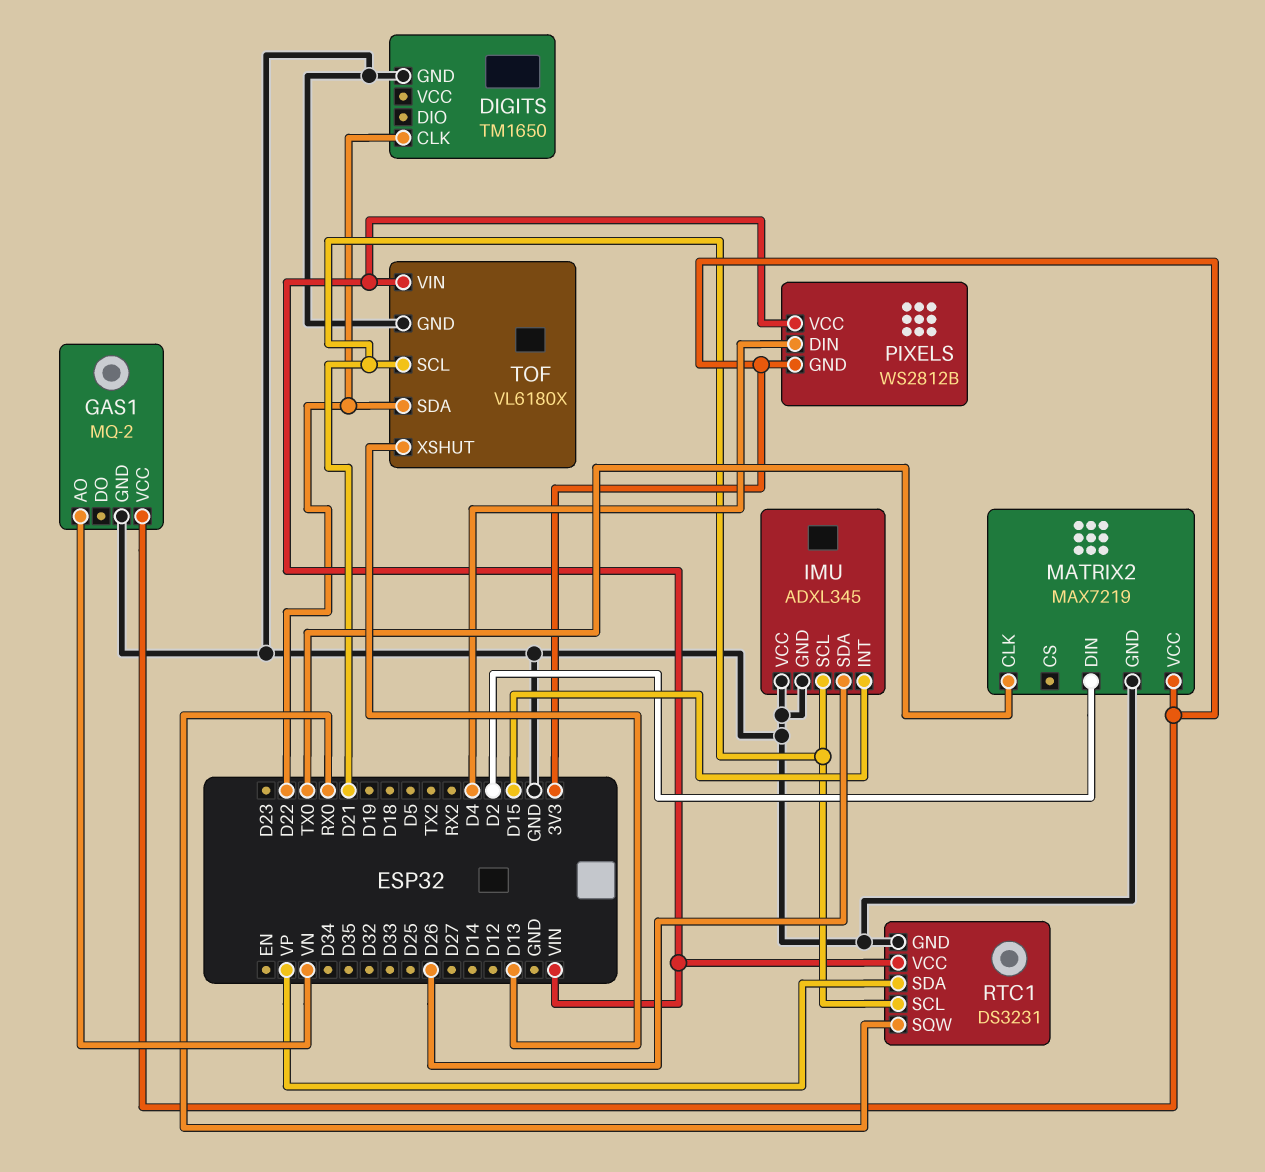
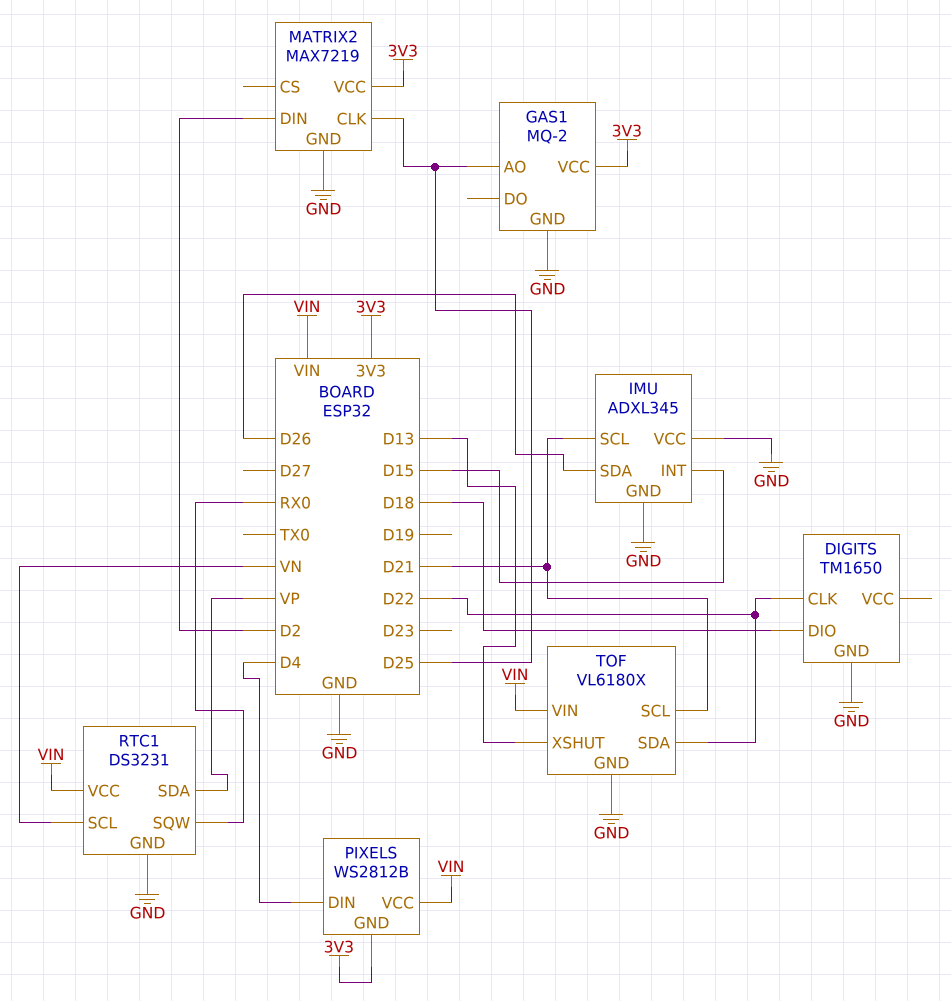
DIGITS pin DIO: none -> D18
GAS1 pin AO: VN -> D25
MATRIX2 pin CLK: TX0 -> D25
RTC1 pin SCL: D21 -> VN

